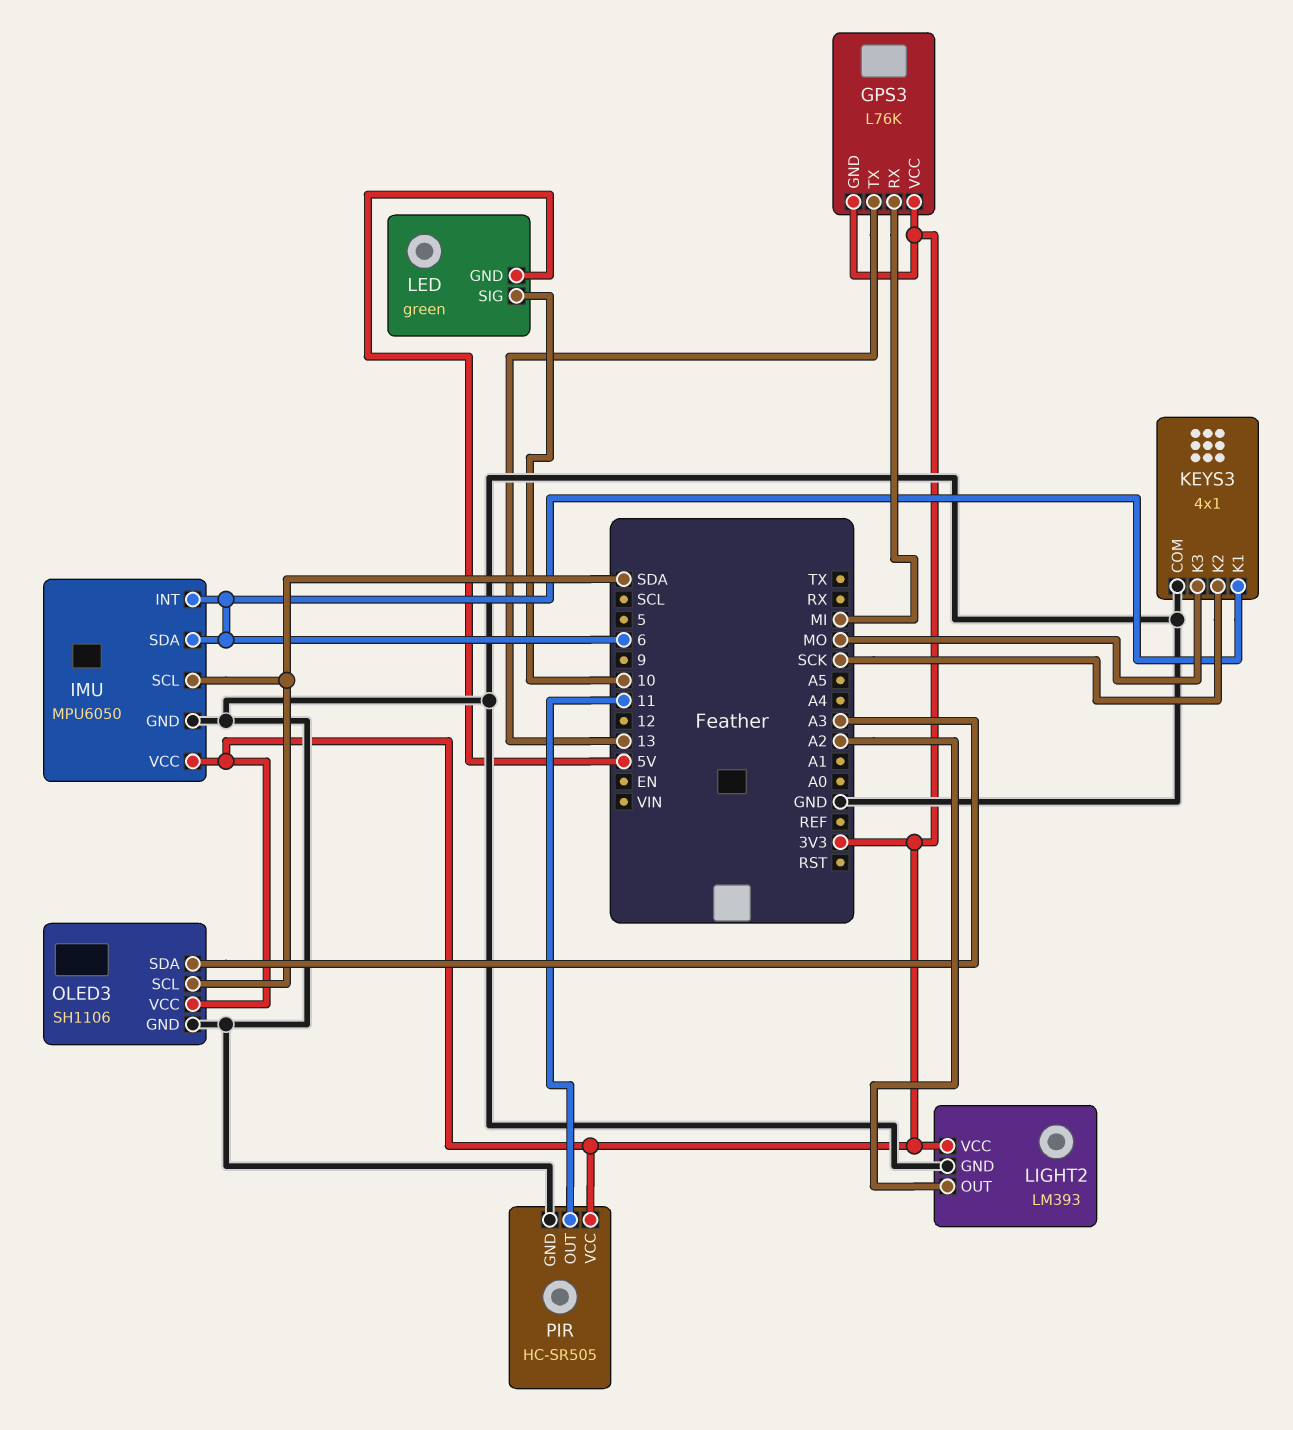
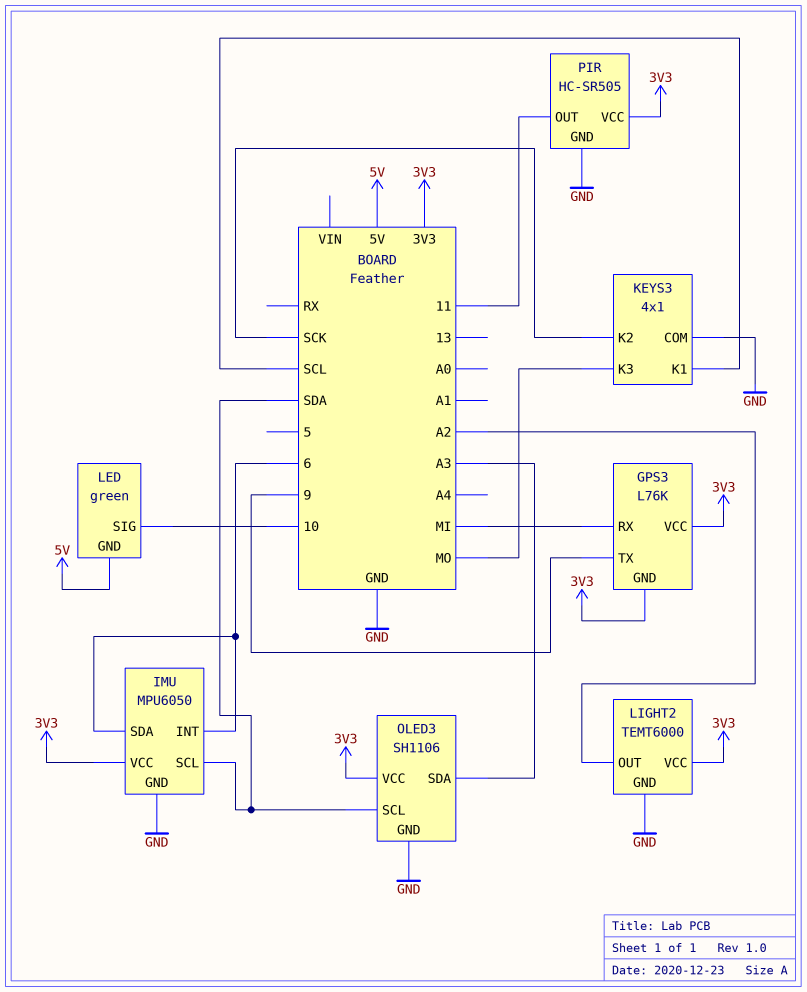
GPS3 pin TX: 13 -> 9
KEYS3 pin K1: 6 -> SCL
LIGHT2: LM393 -> TEMT6000

